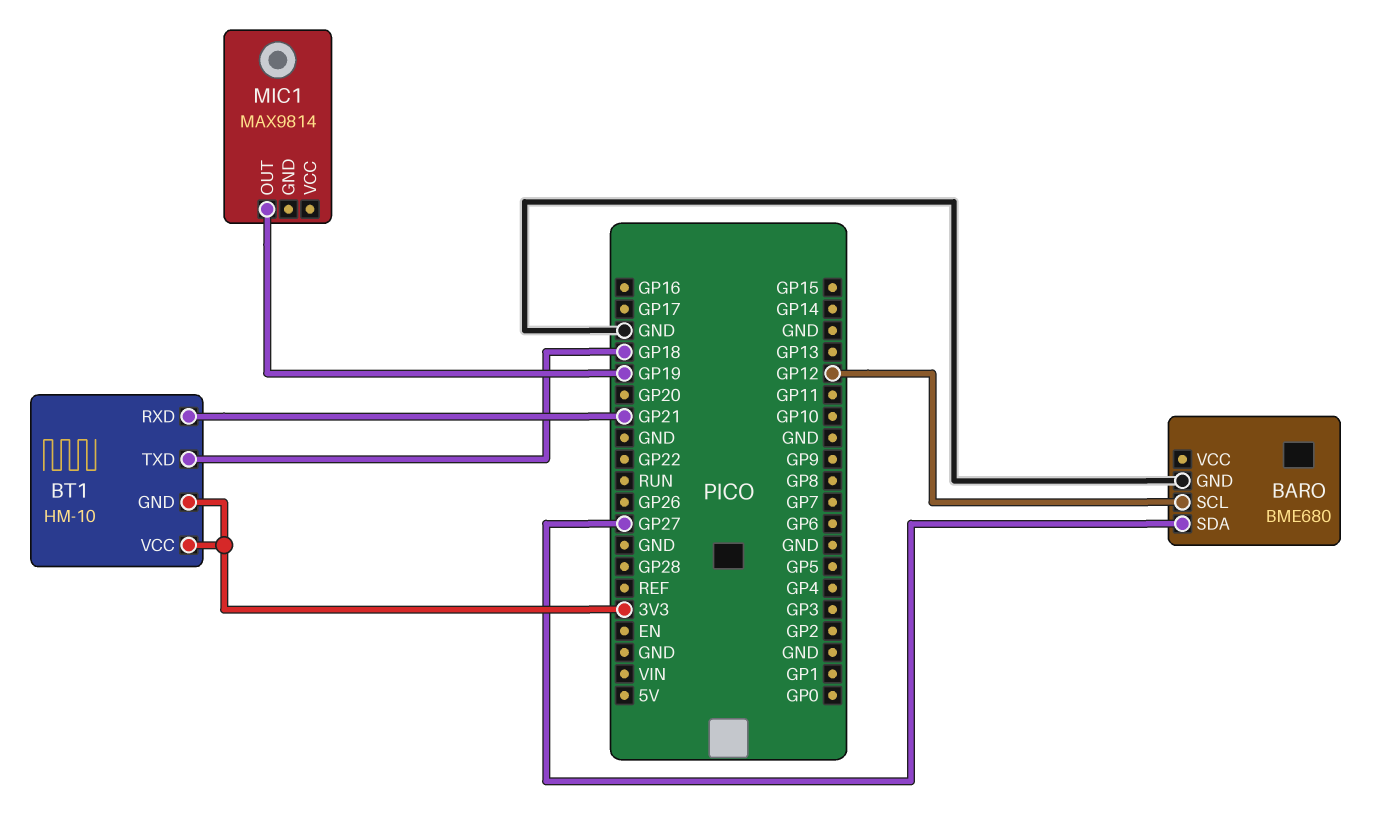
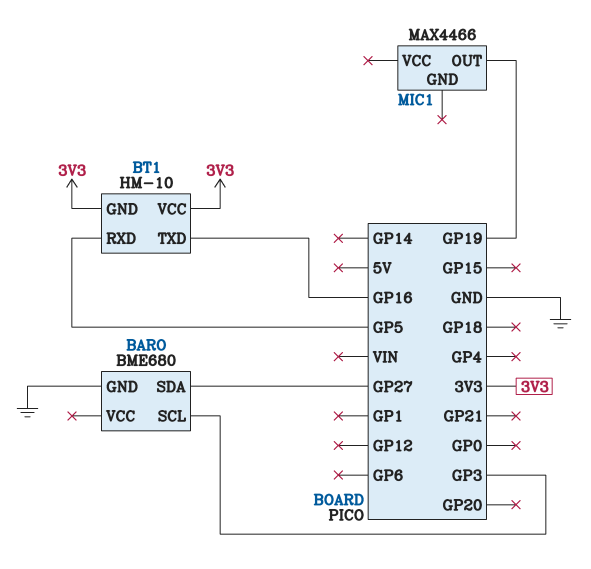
BARO pin SCL: GP12 -> GP3
BT1 pin RXD: GP21 -> GP5
BT1 pin TXD: GP18 -> GP16
MIC1: MAX9814 -> MAX4466

